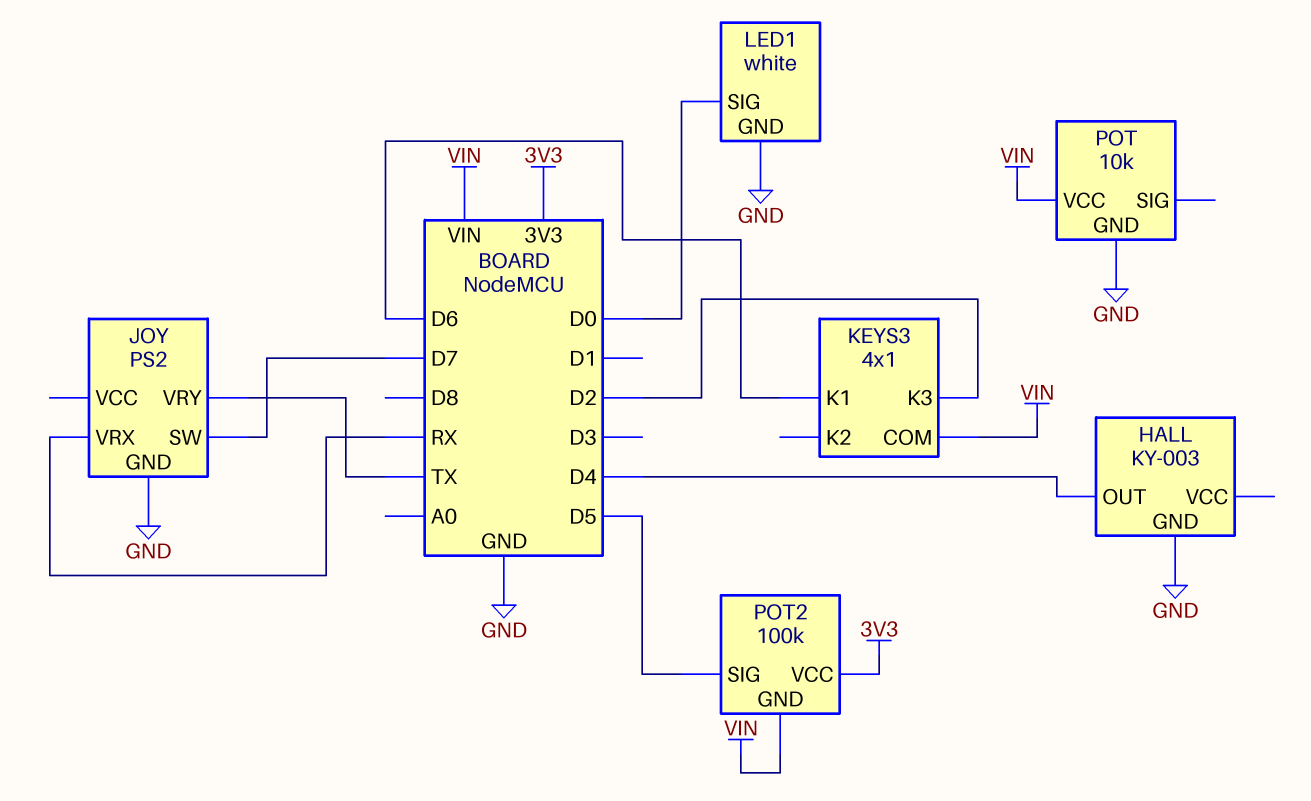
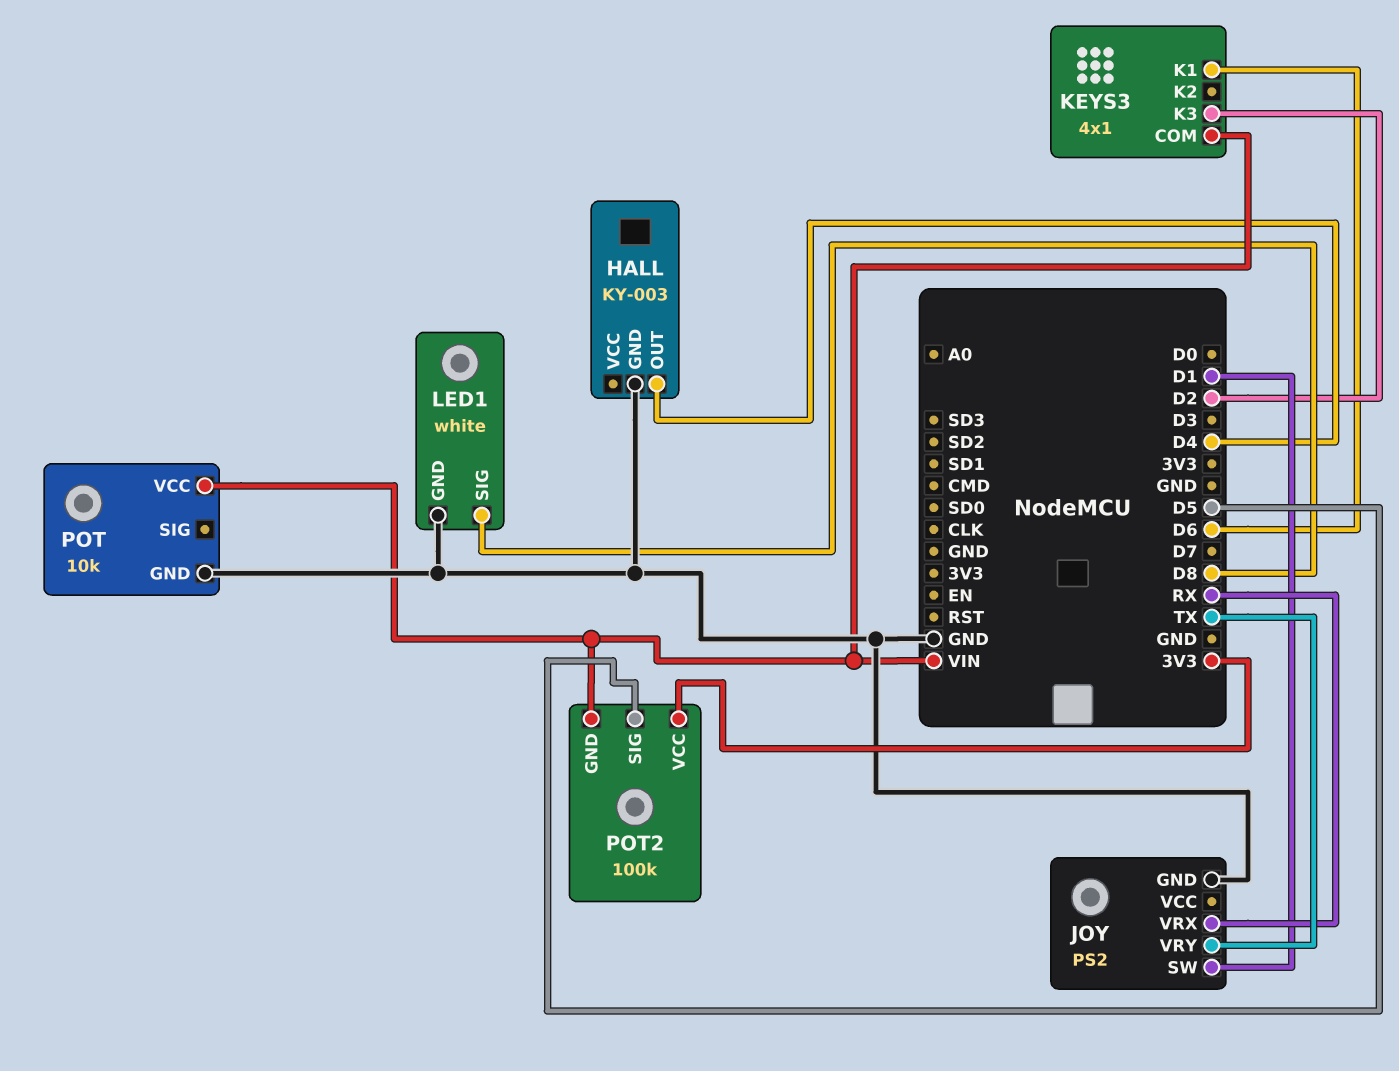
JOY pin SW: D7 -> D1
LED1 pin SIG: D0 -> D8

